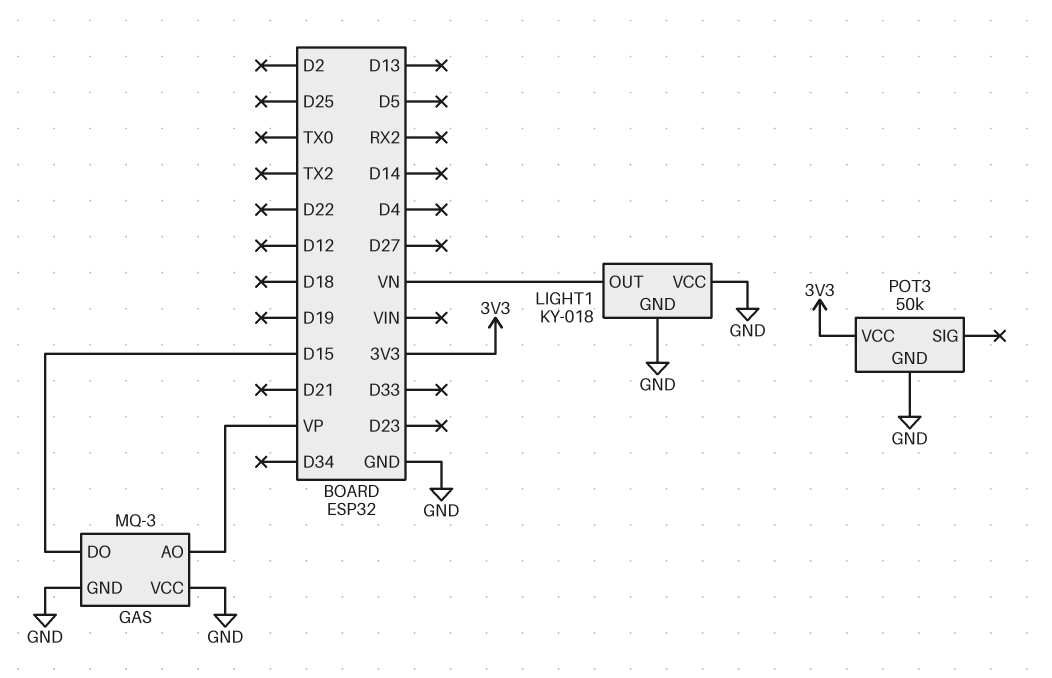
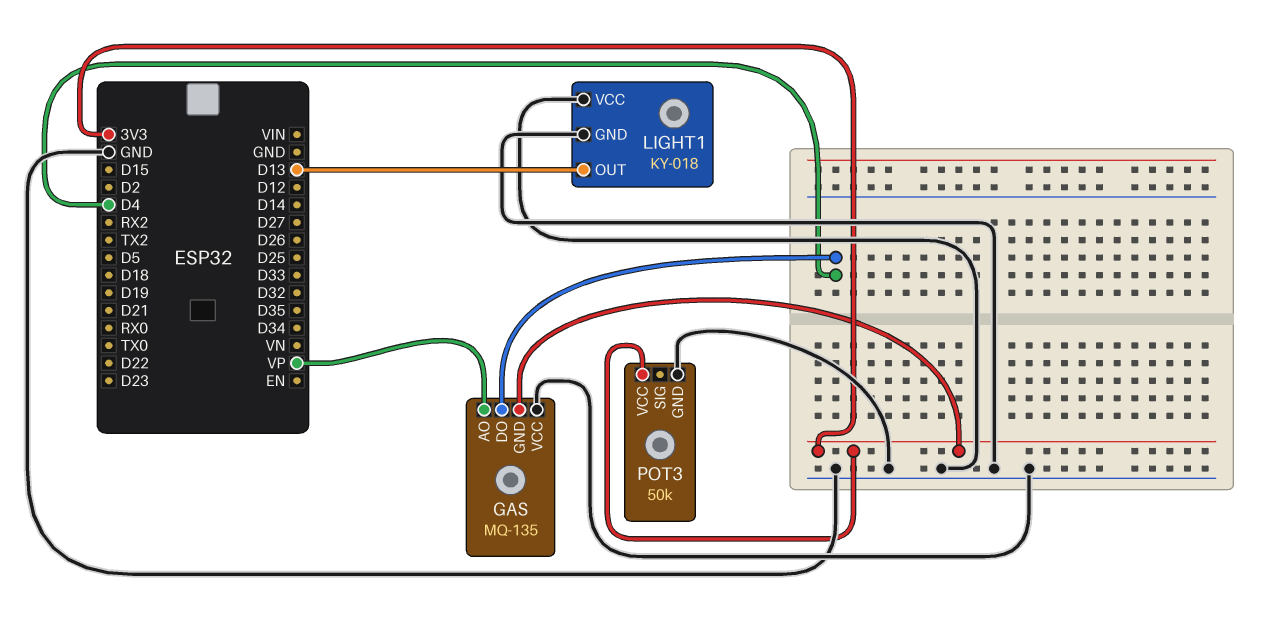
GAS: MQ-3 -> MQ-135
GAS pin DO: D15 -> D4
GAS pin GND: GND -> 3V3
LIGHT1 pin OUT: VN -> D13

